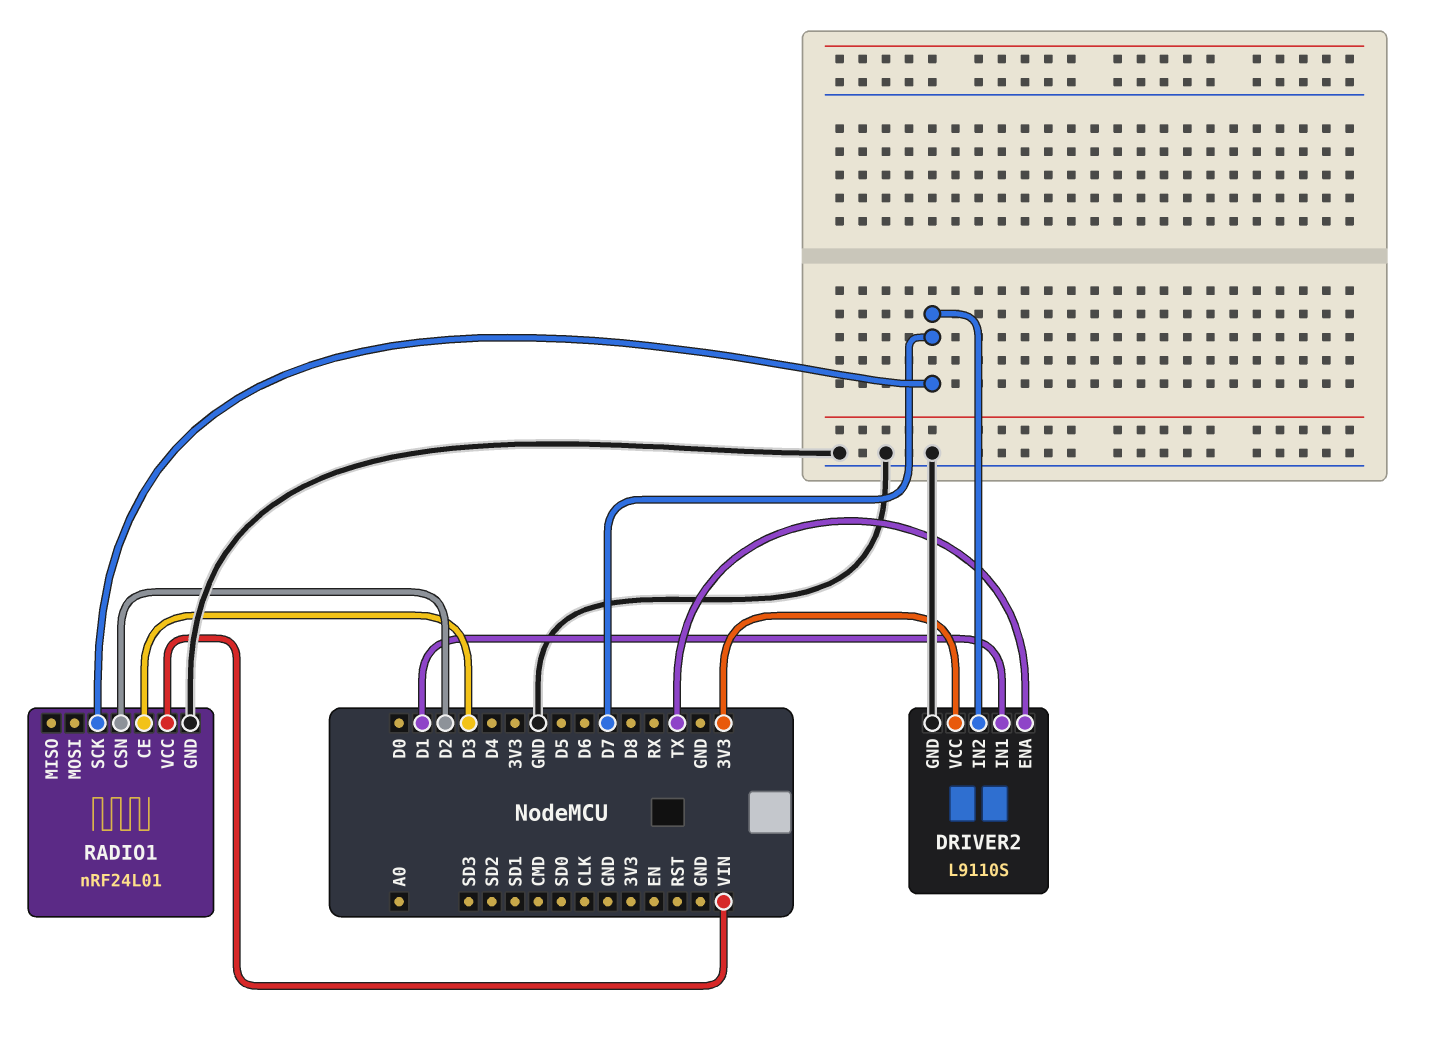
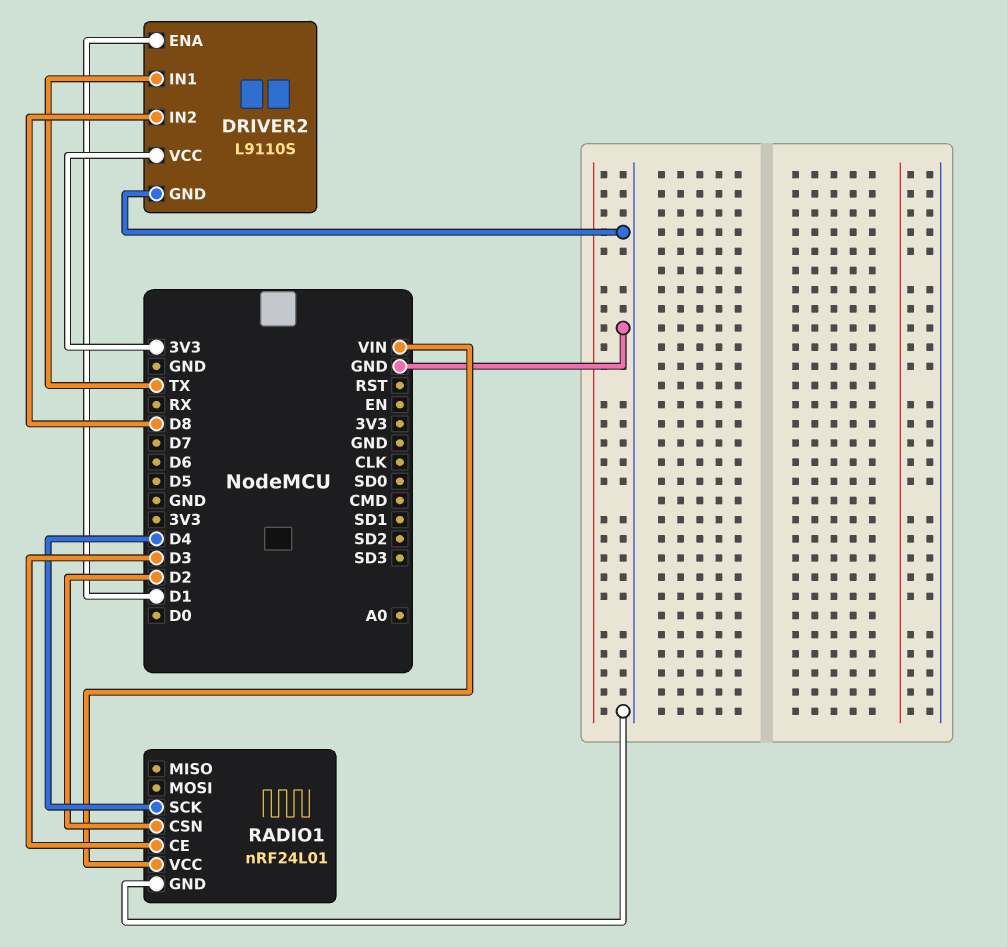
DRIVER2 pin ENA: TX -> D1
DRIVER2 pin IN1: D1 -> TX
DRIVER2 pin IN2: D7 -> D8
RADIO1 pin SCK: D7 -> D4

